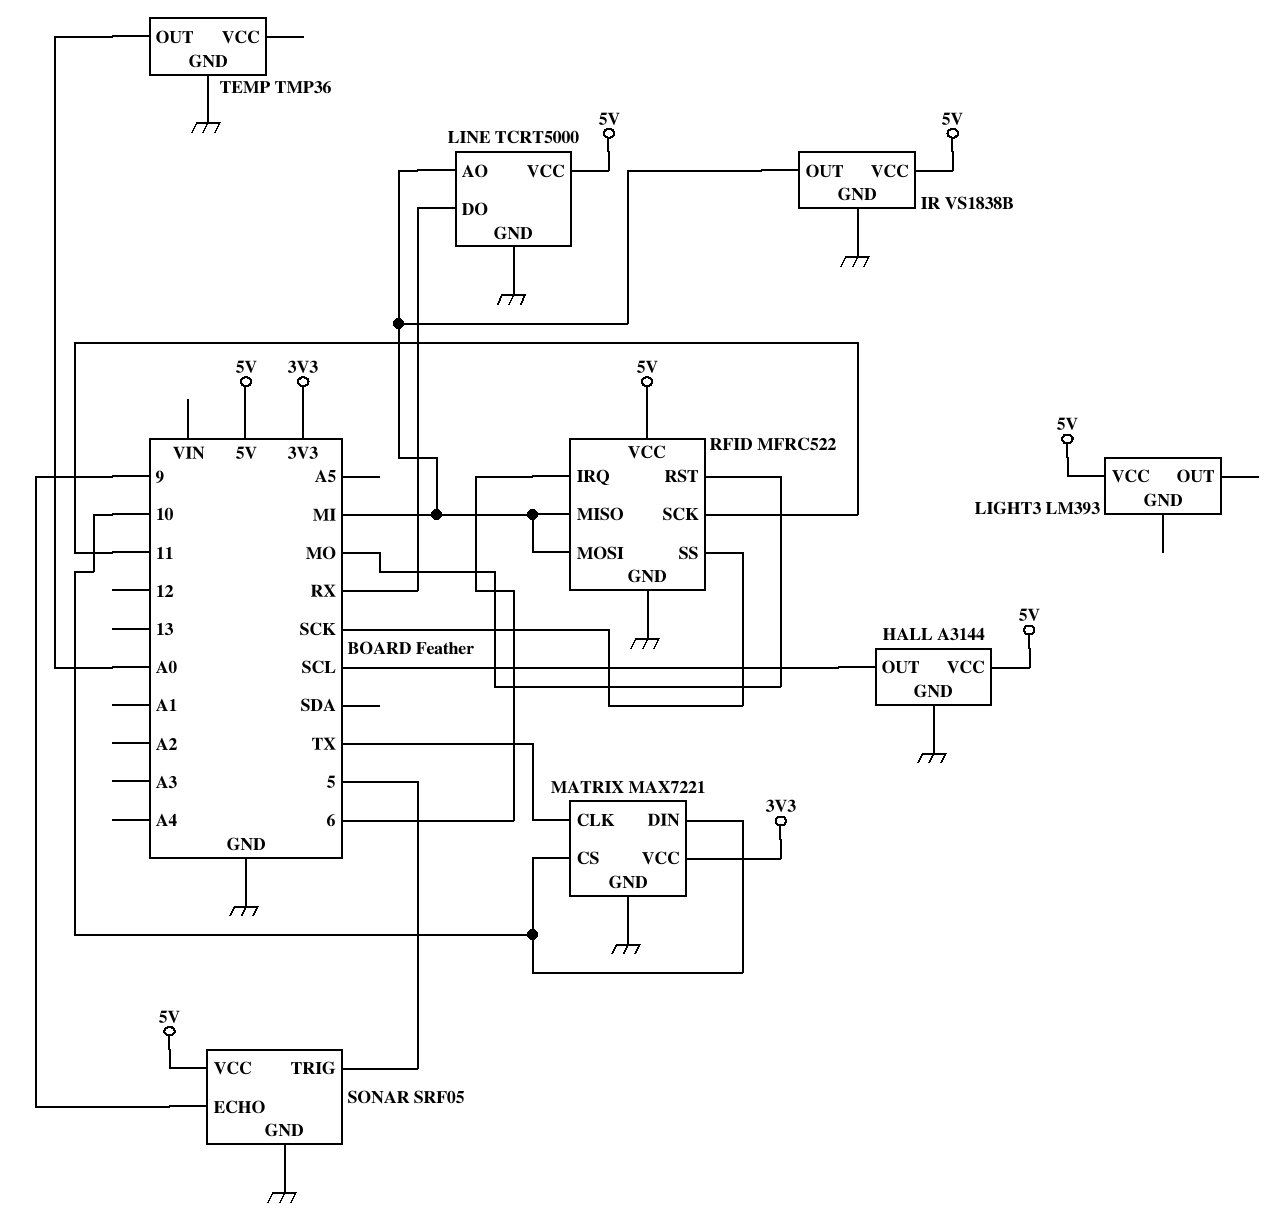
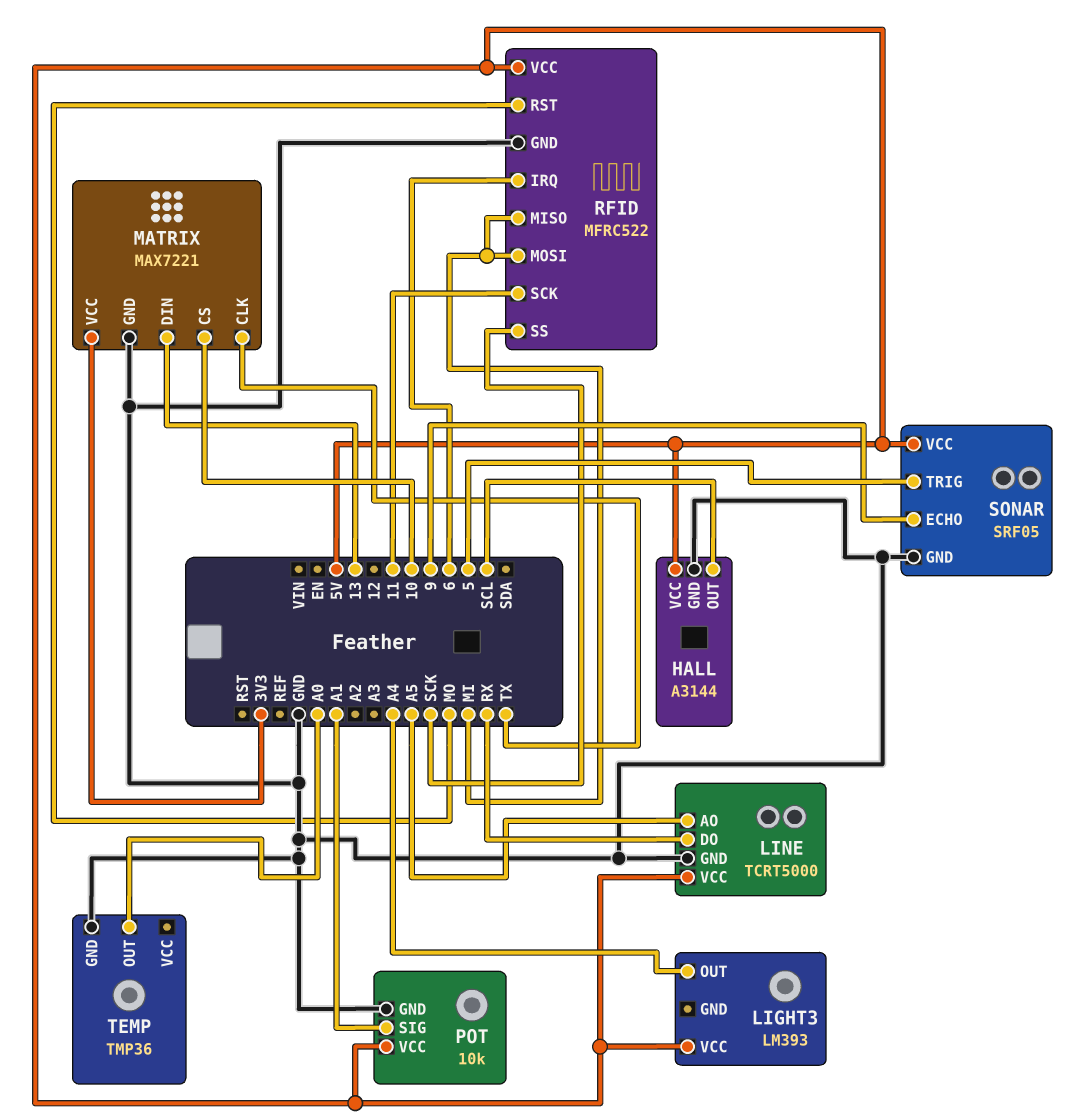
IR: VS1838B -> none
IR pin GND: GND -> none
IR pin OUT: MI -> none
IR pin VCC: 5V -> none
LIGHT3 pin OUT: none -> A4
LINE pin AO: MI -> A5
MATRIX pin DIN: 10 -> 13
POT: none -> 10k
POT pin GND: none -> GND
POT pin SIG: none -> A1
POT pin VCC: none -> 5V

